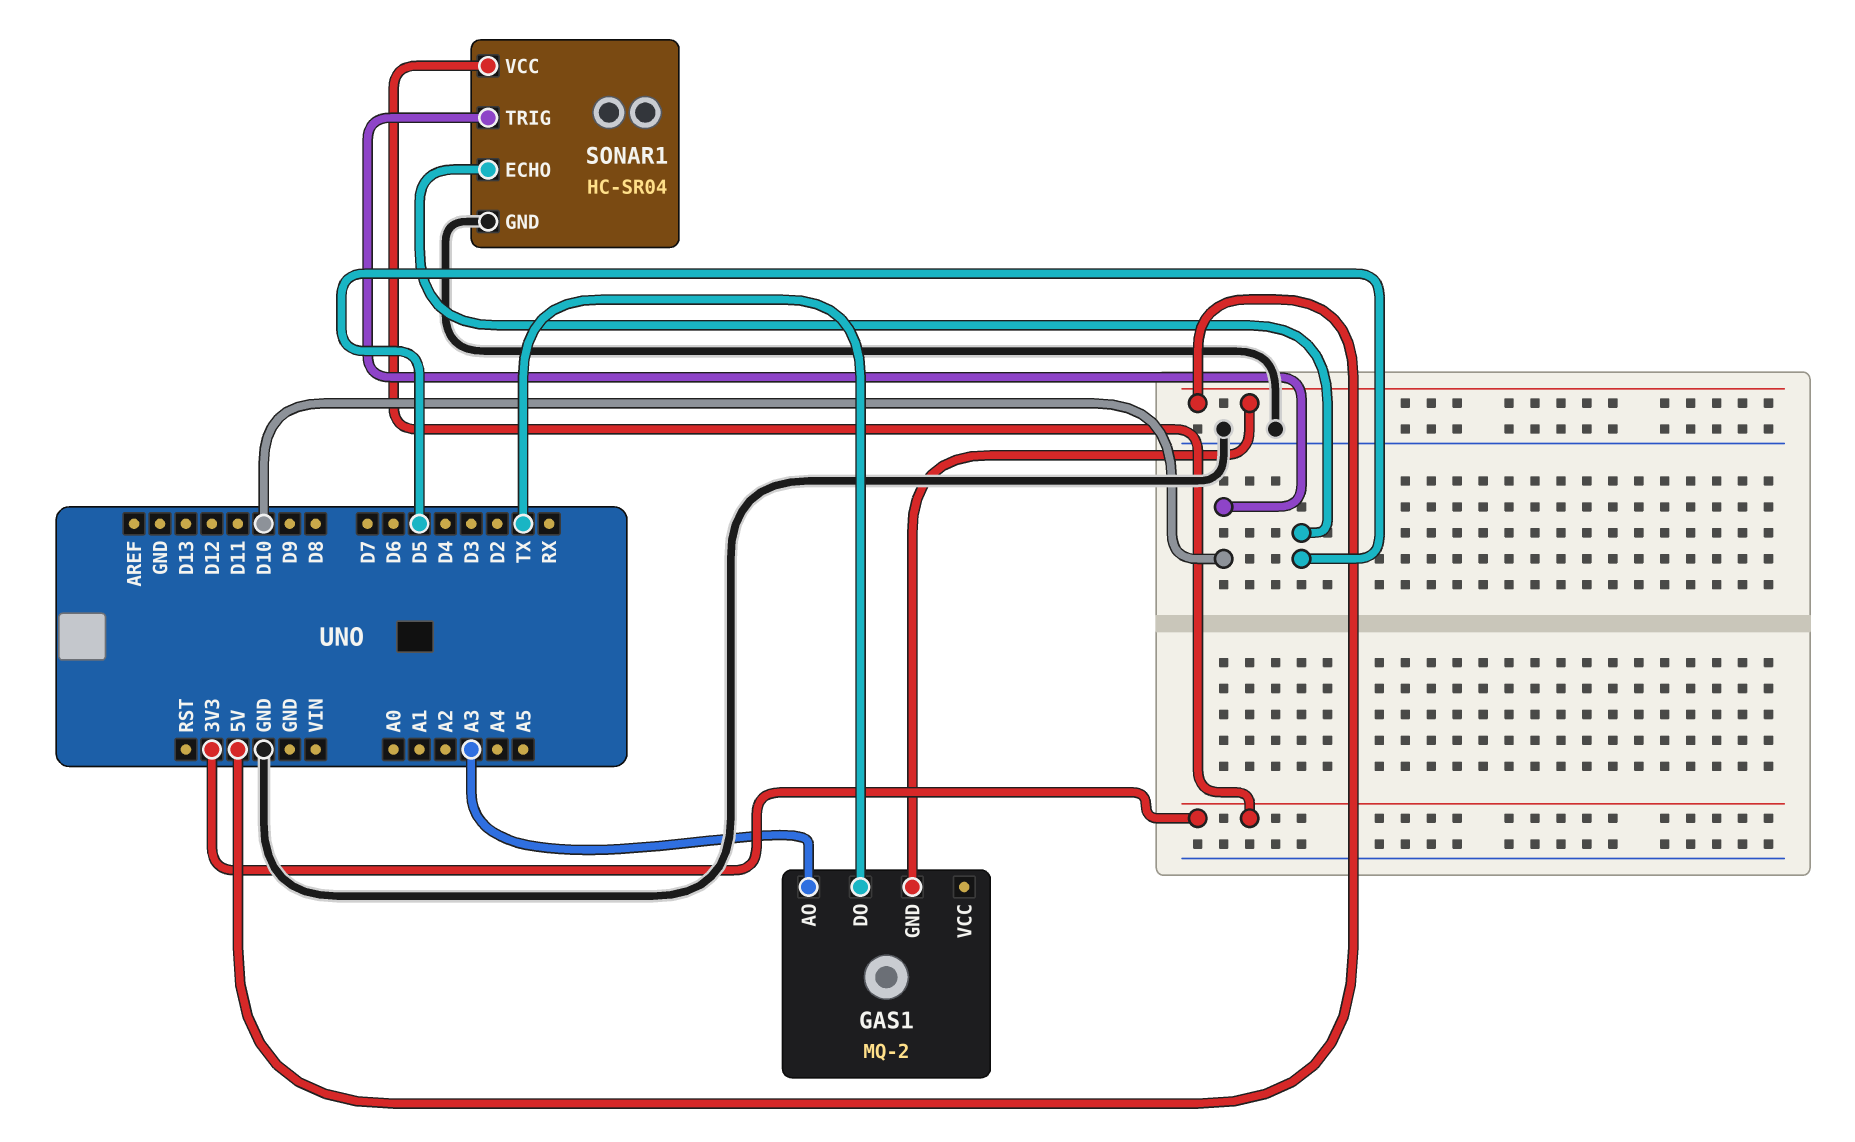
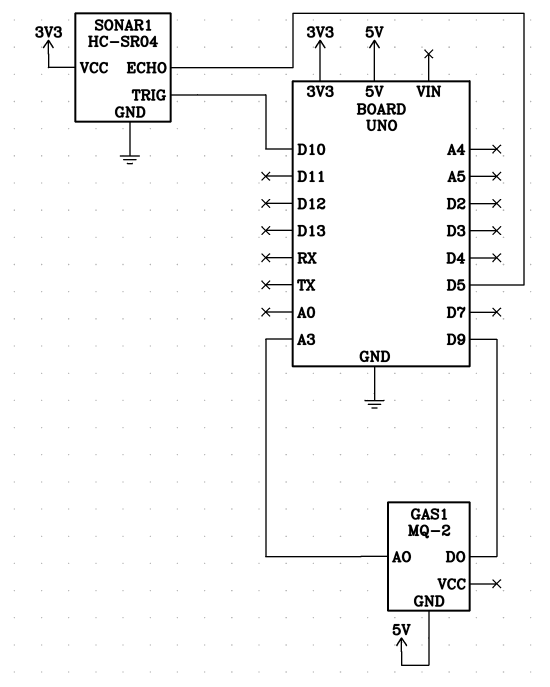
GAS1 pin DO: TX -> D9

